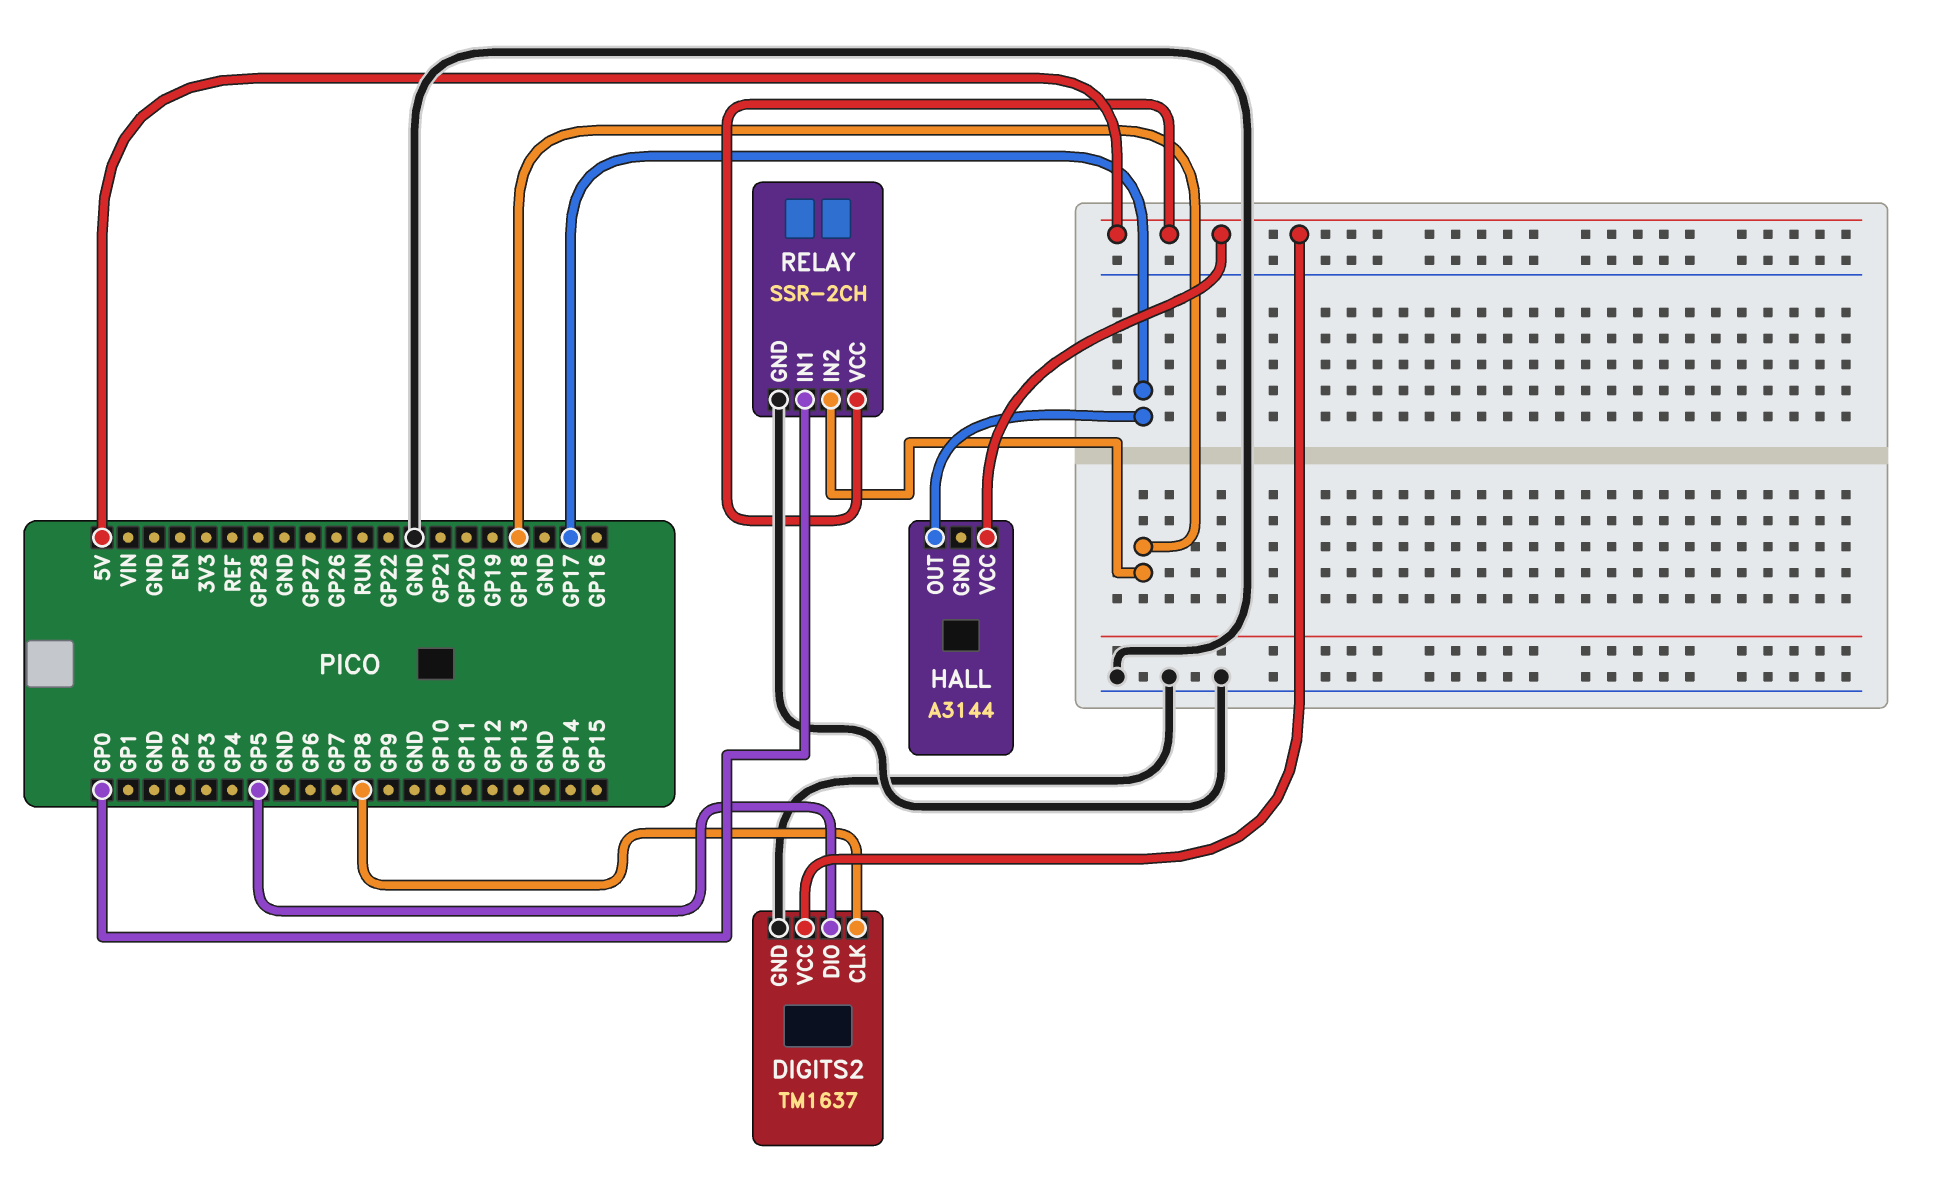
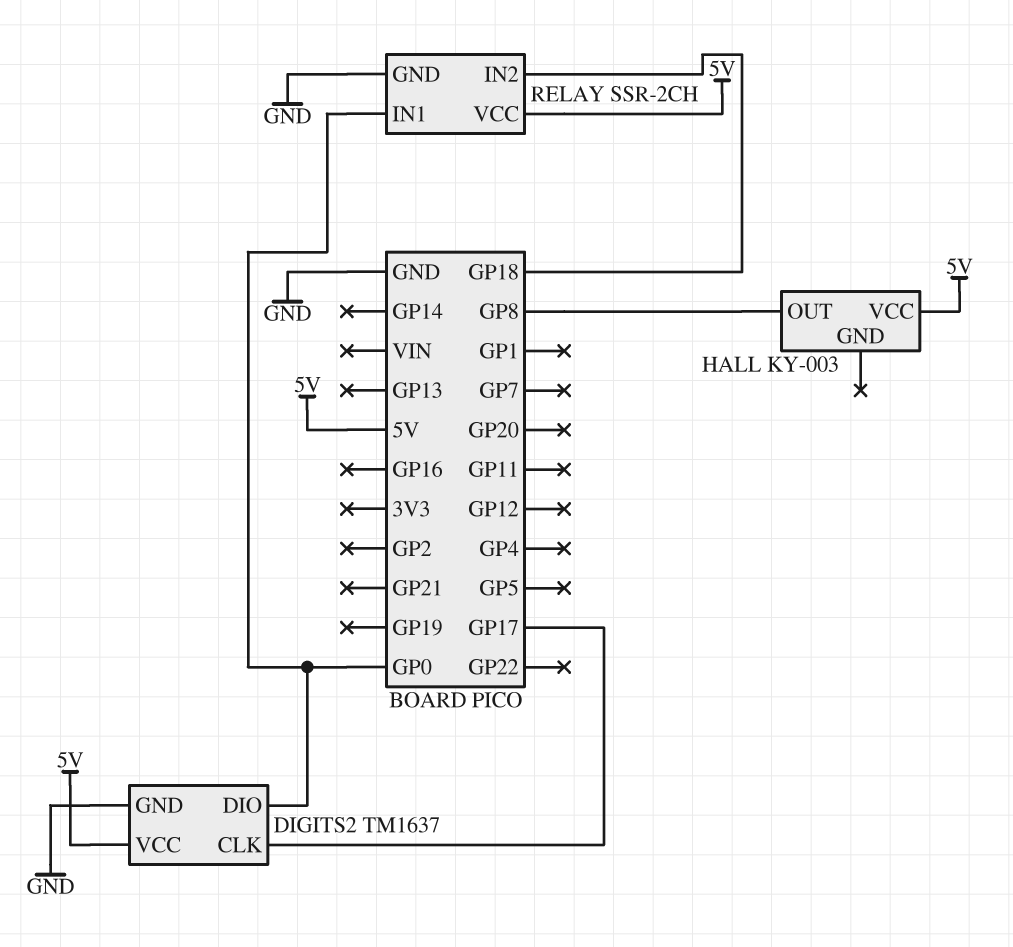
DIGITS2 pin CLK: GP8 -> GP17
DIGITS2 pin DIO: GP5 -> GP0
HALL: A3144 -> KY-003
HALL pin OUT: GP17 -> GP8

